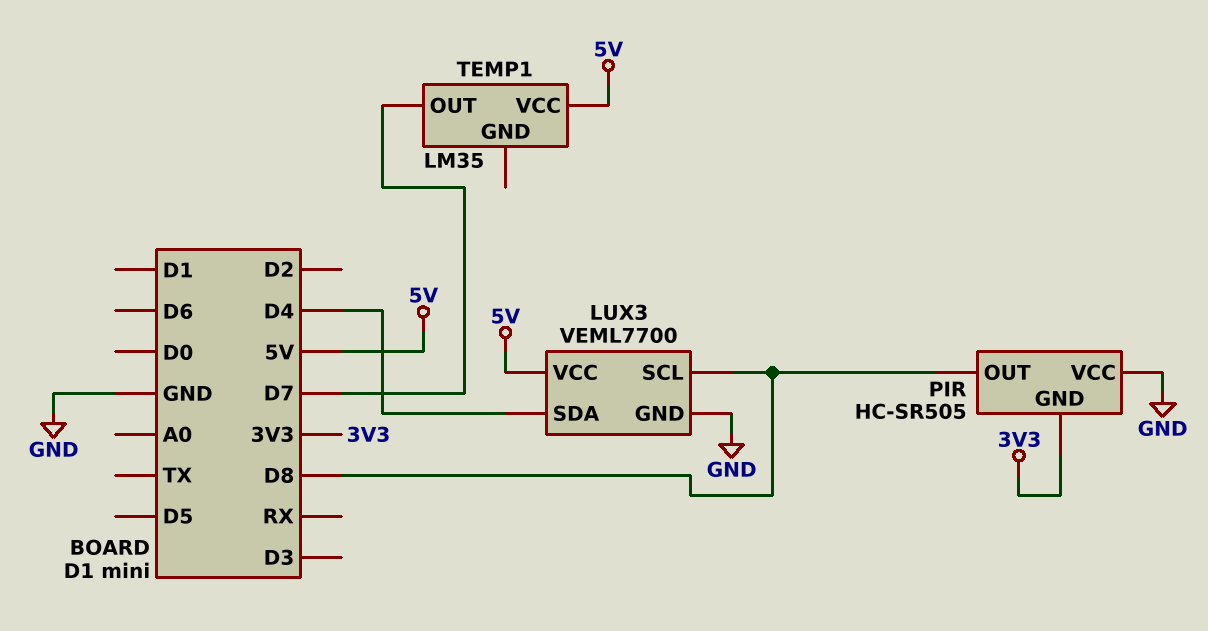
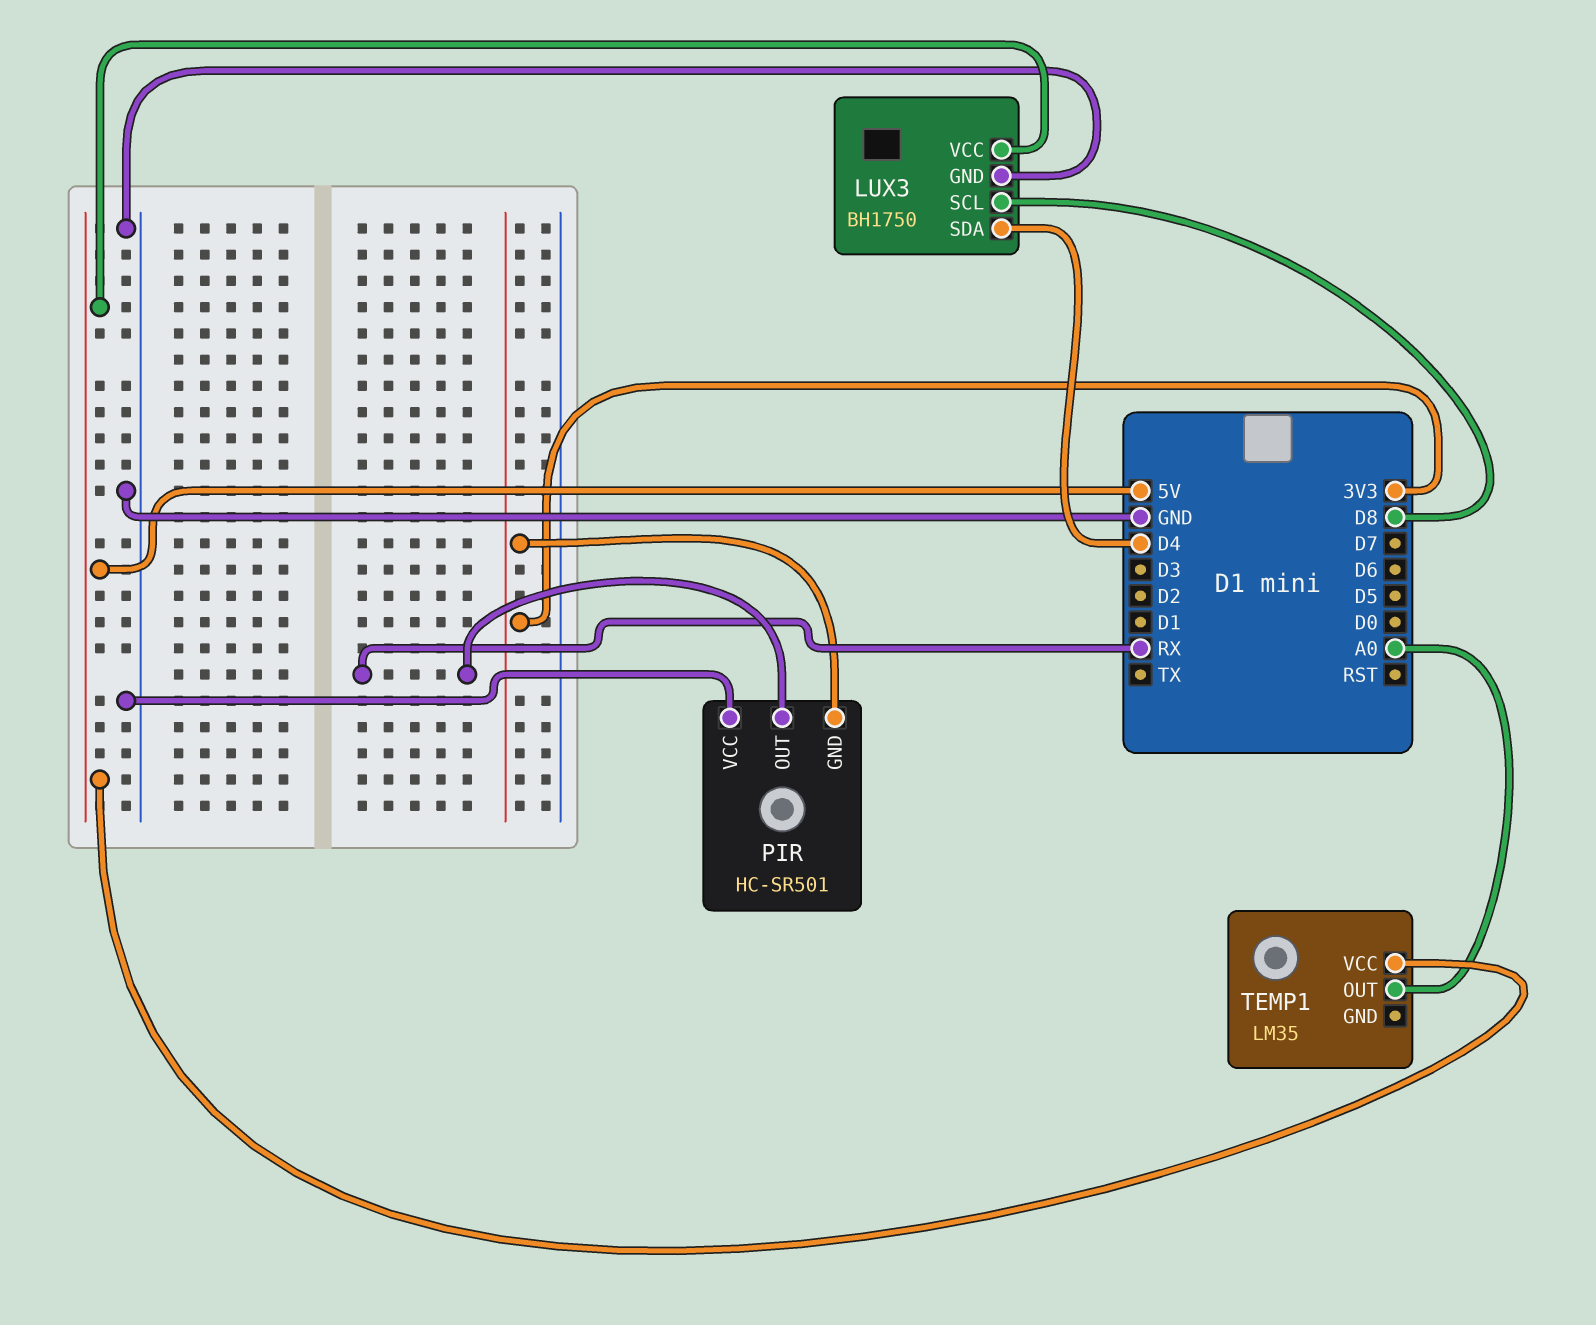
LUX3: VEML7700 -> BH1750
PIR: HC-SR505 -> HC-SR501
PIR pin OUT: D8 -> RX
TEMP1 pin OUT: D7 -> A0

